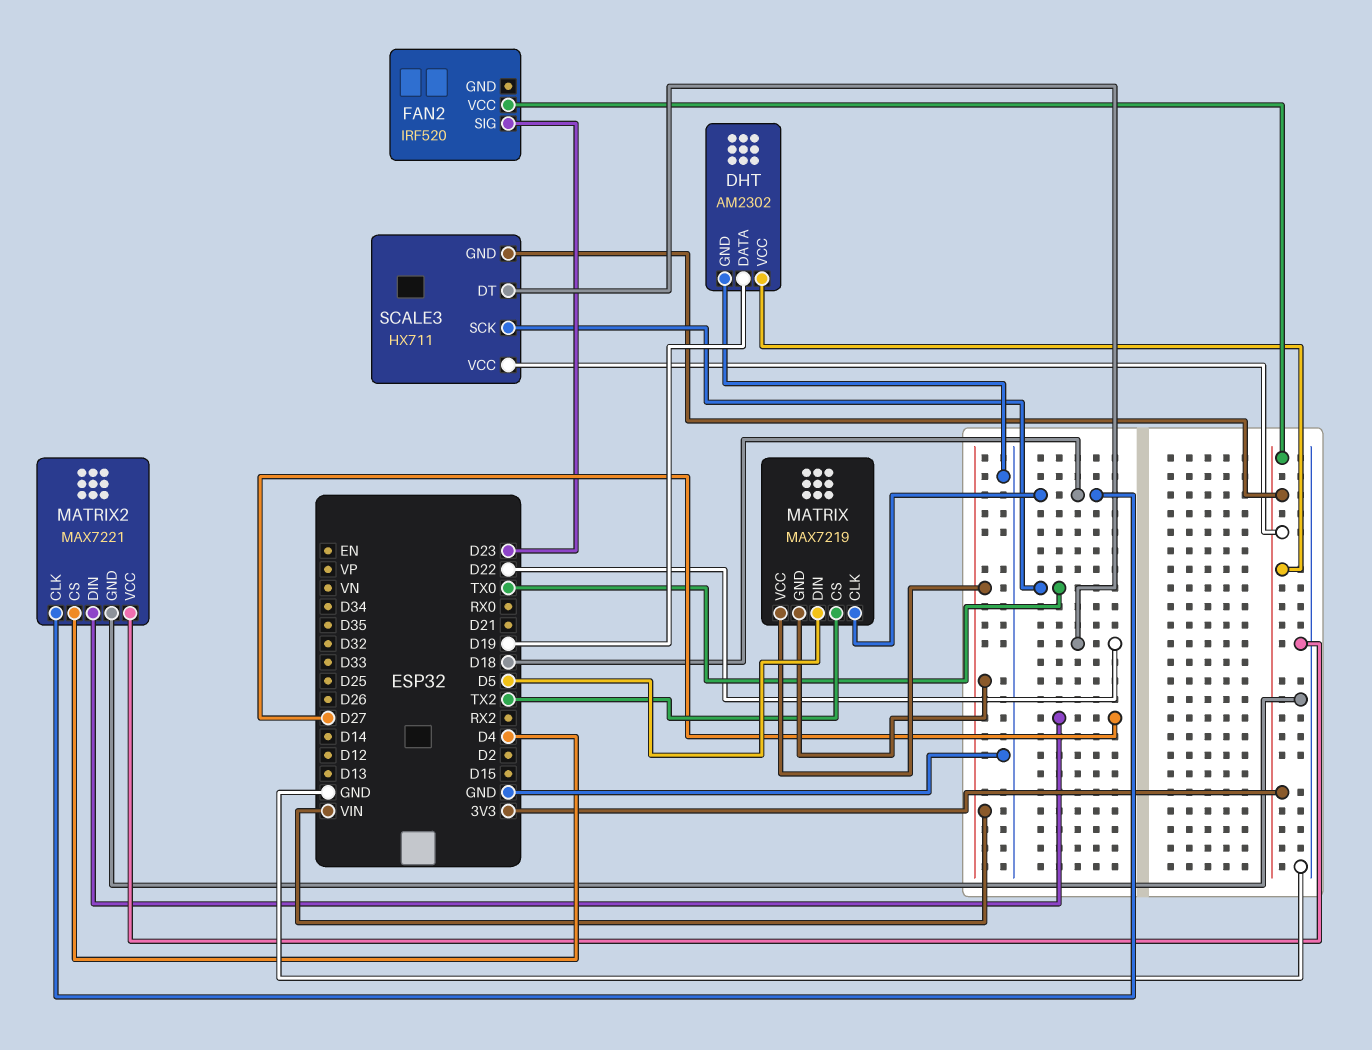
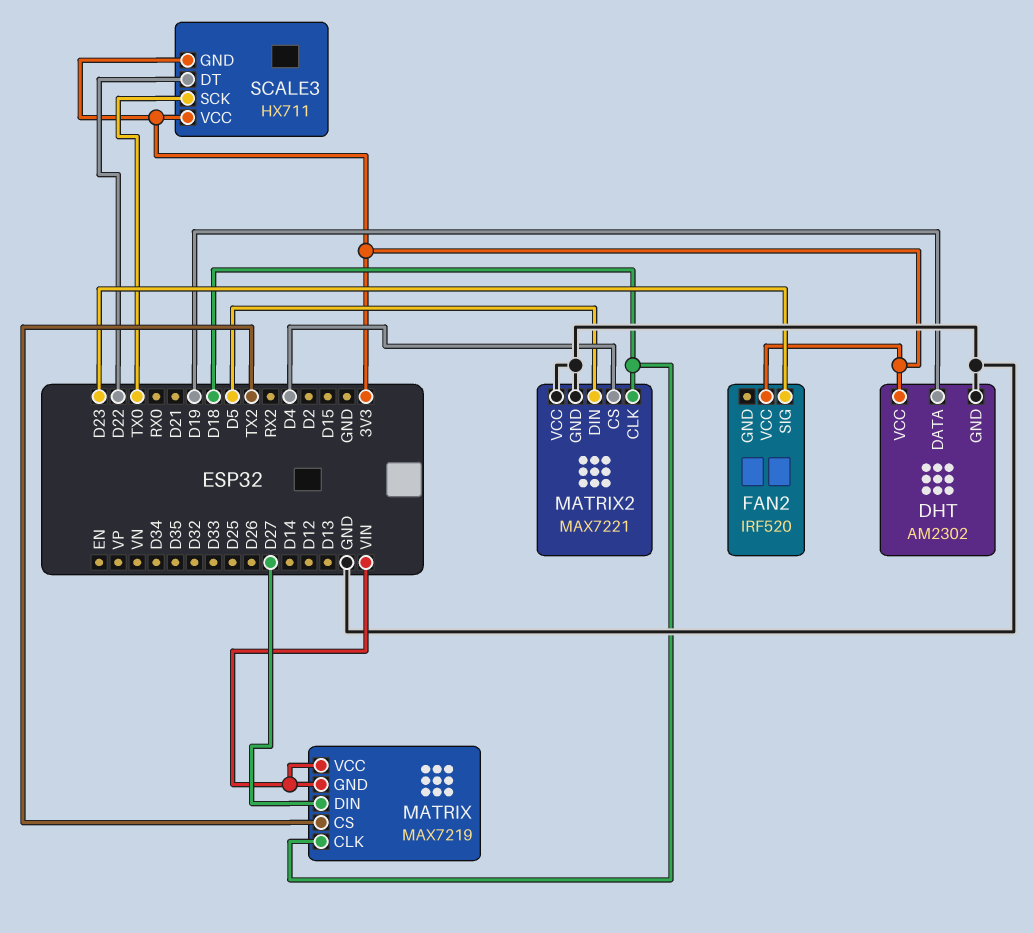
MATRIX pin DIN: D5 -> D27
MATRIX2 pin DIN: D27 -> D5

